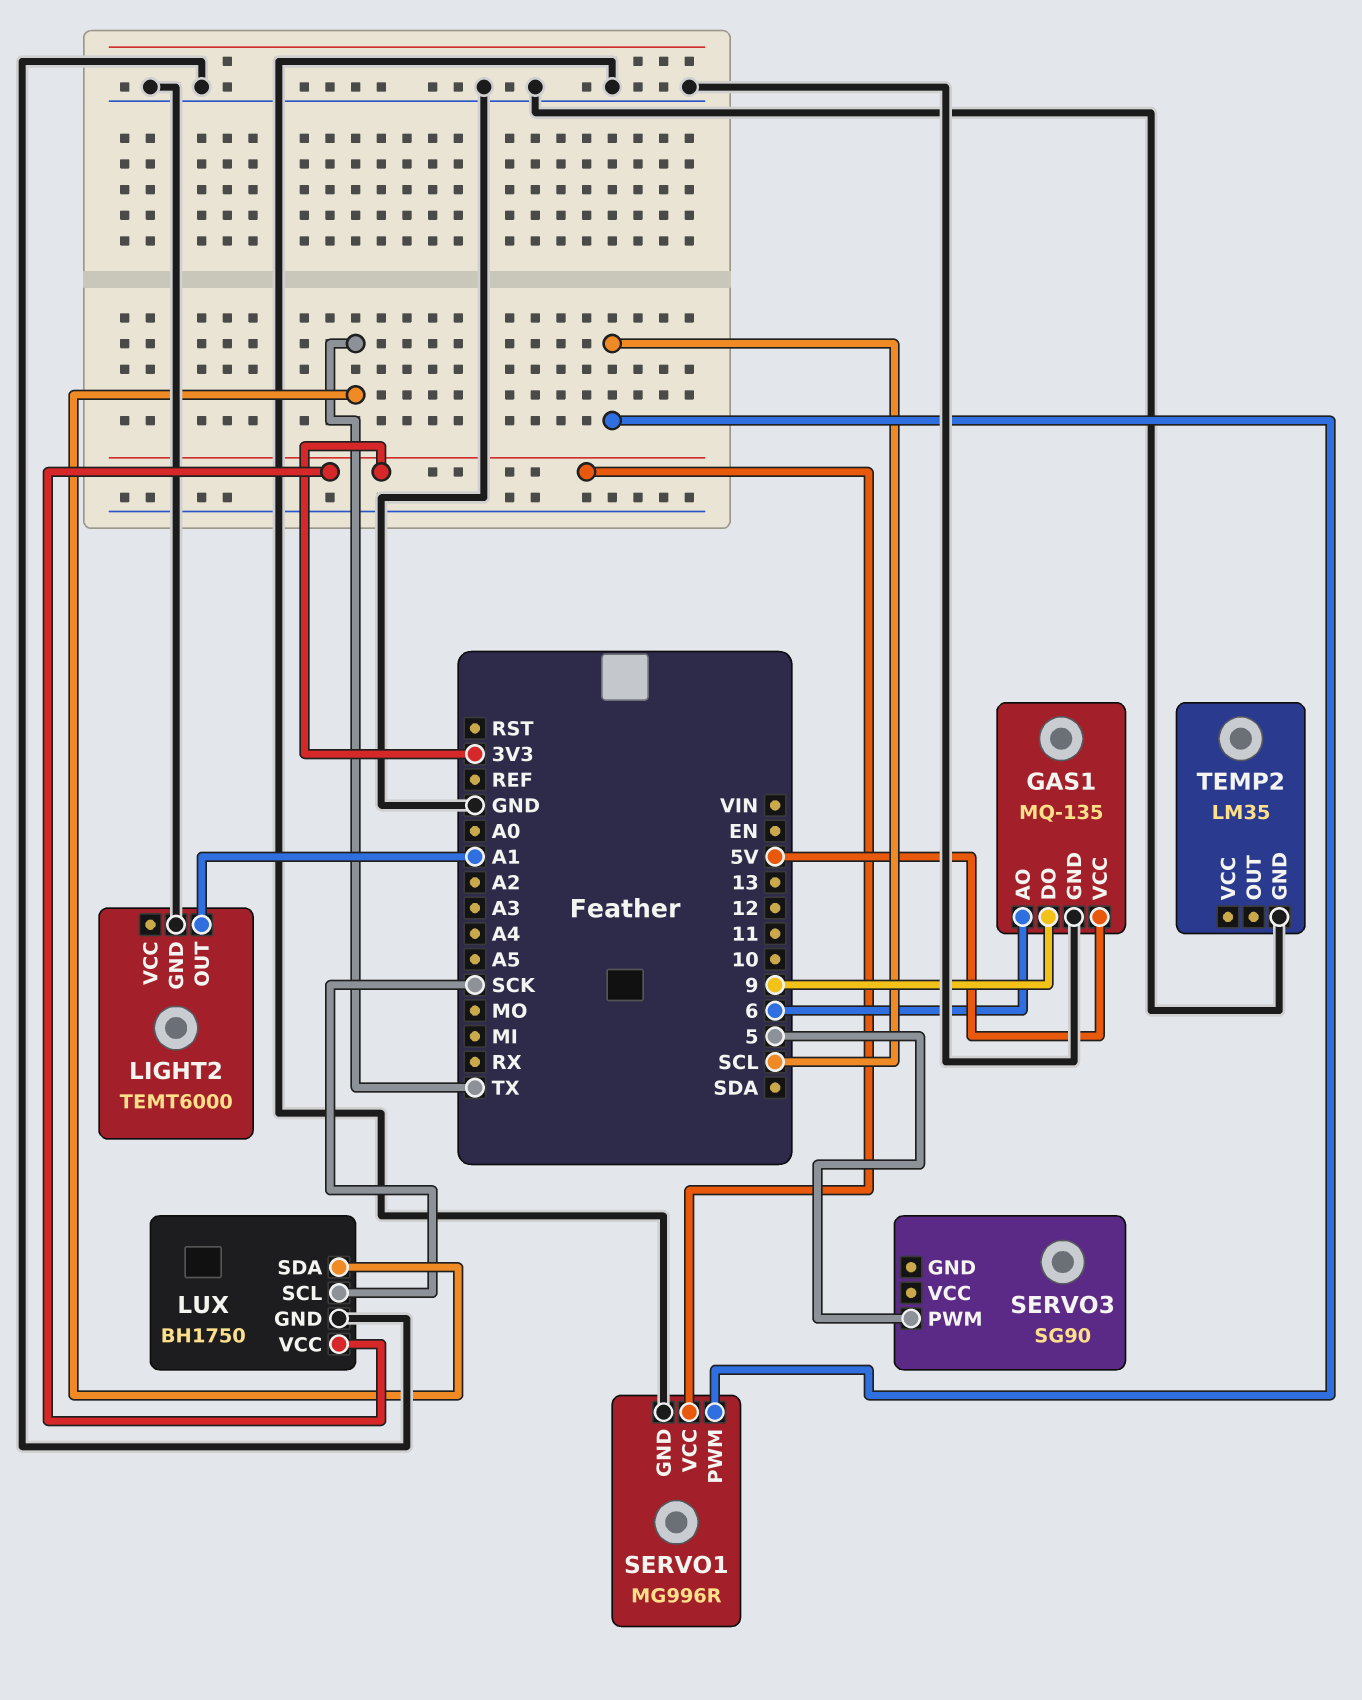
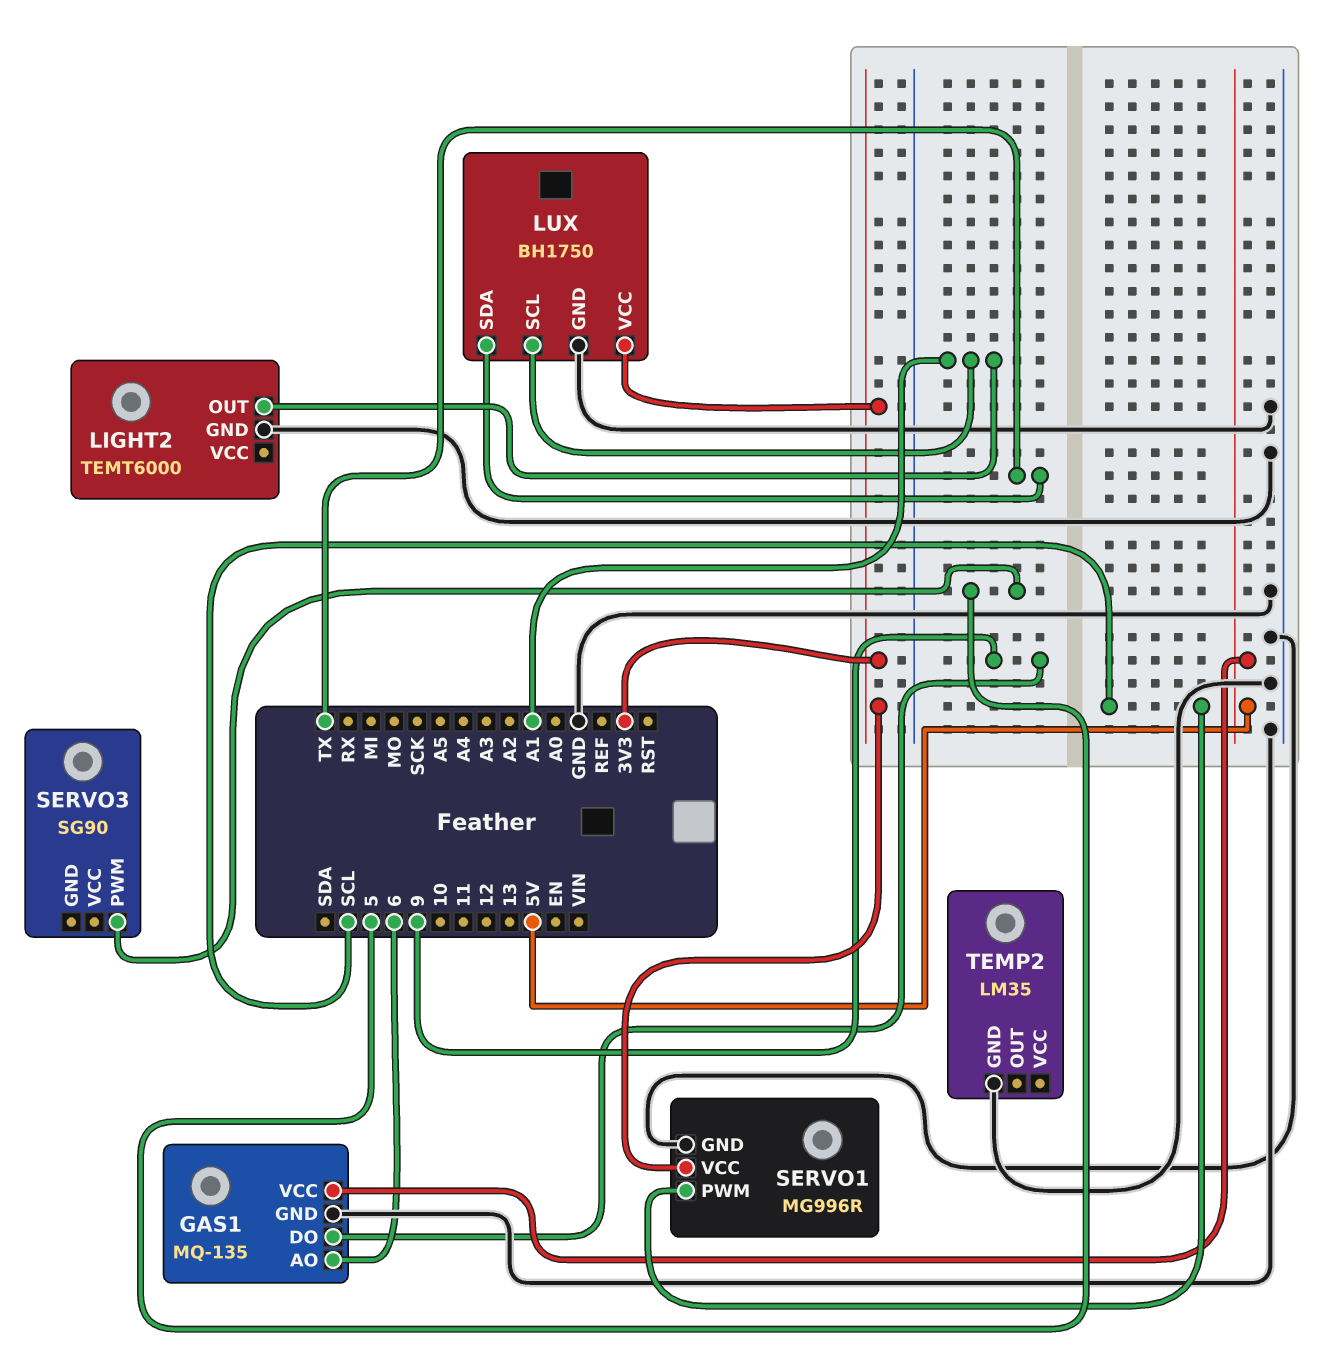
LUX pin SCL: SCK -> A1

